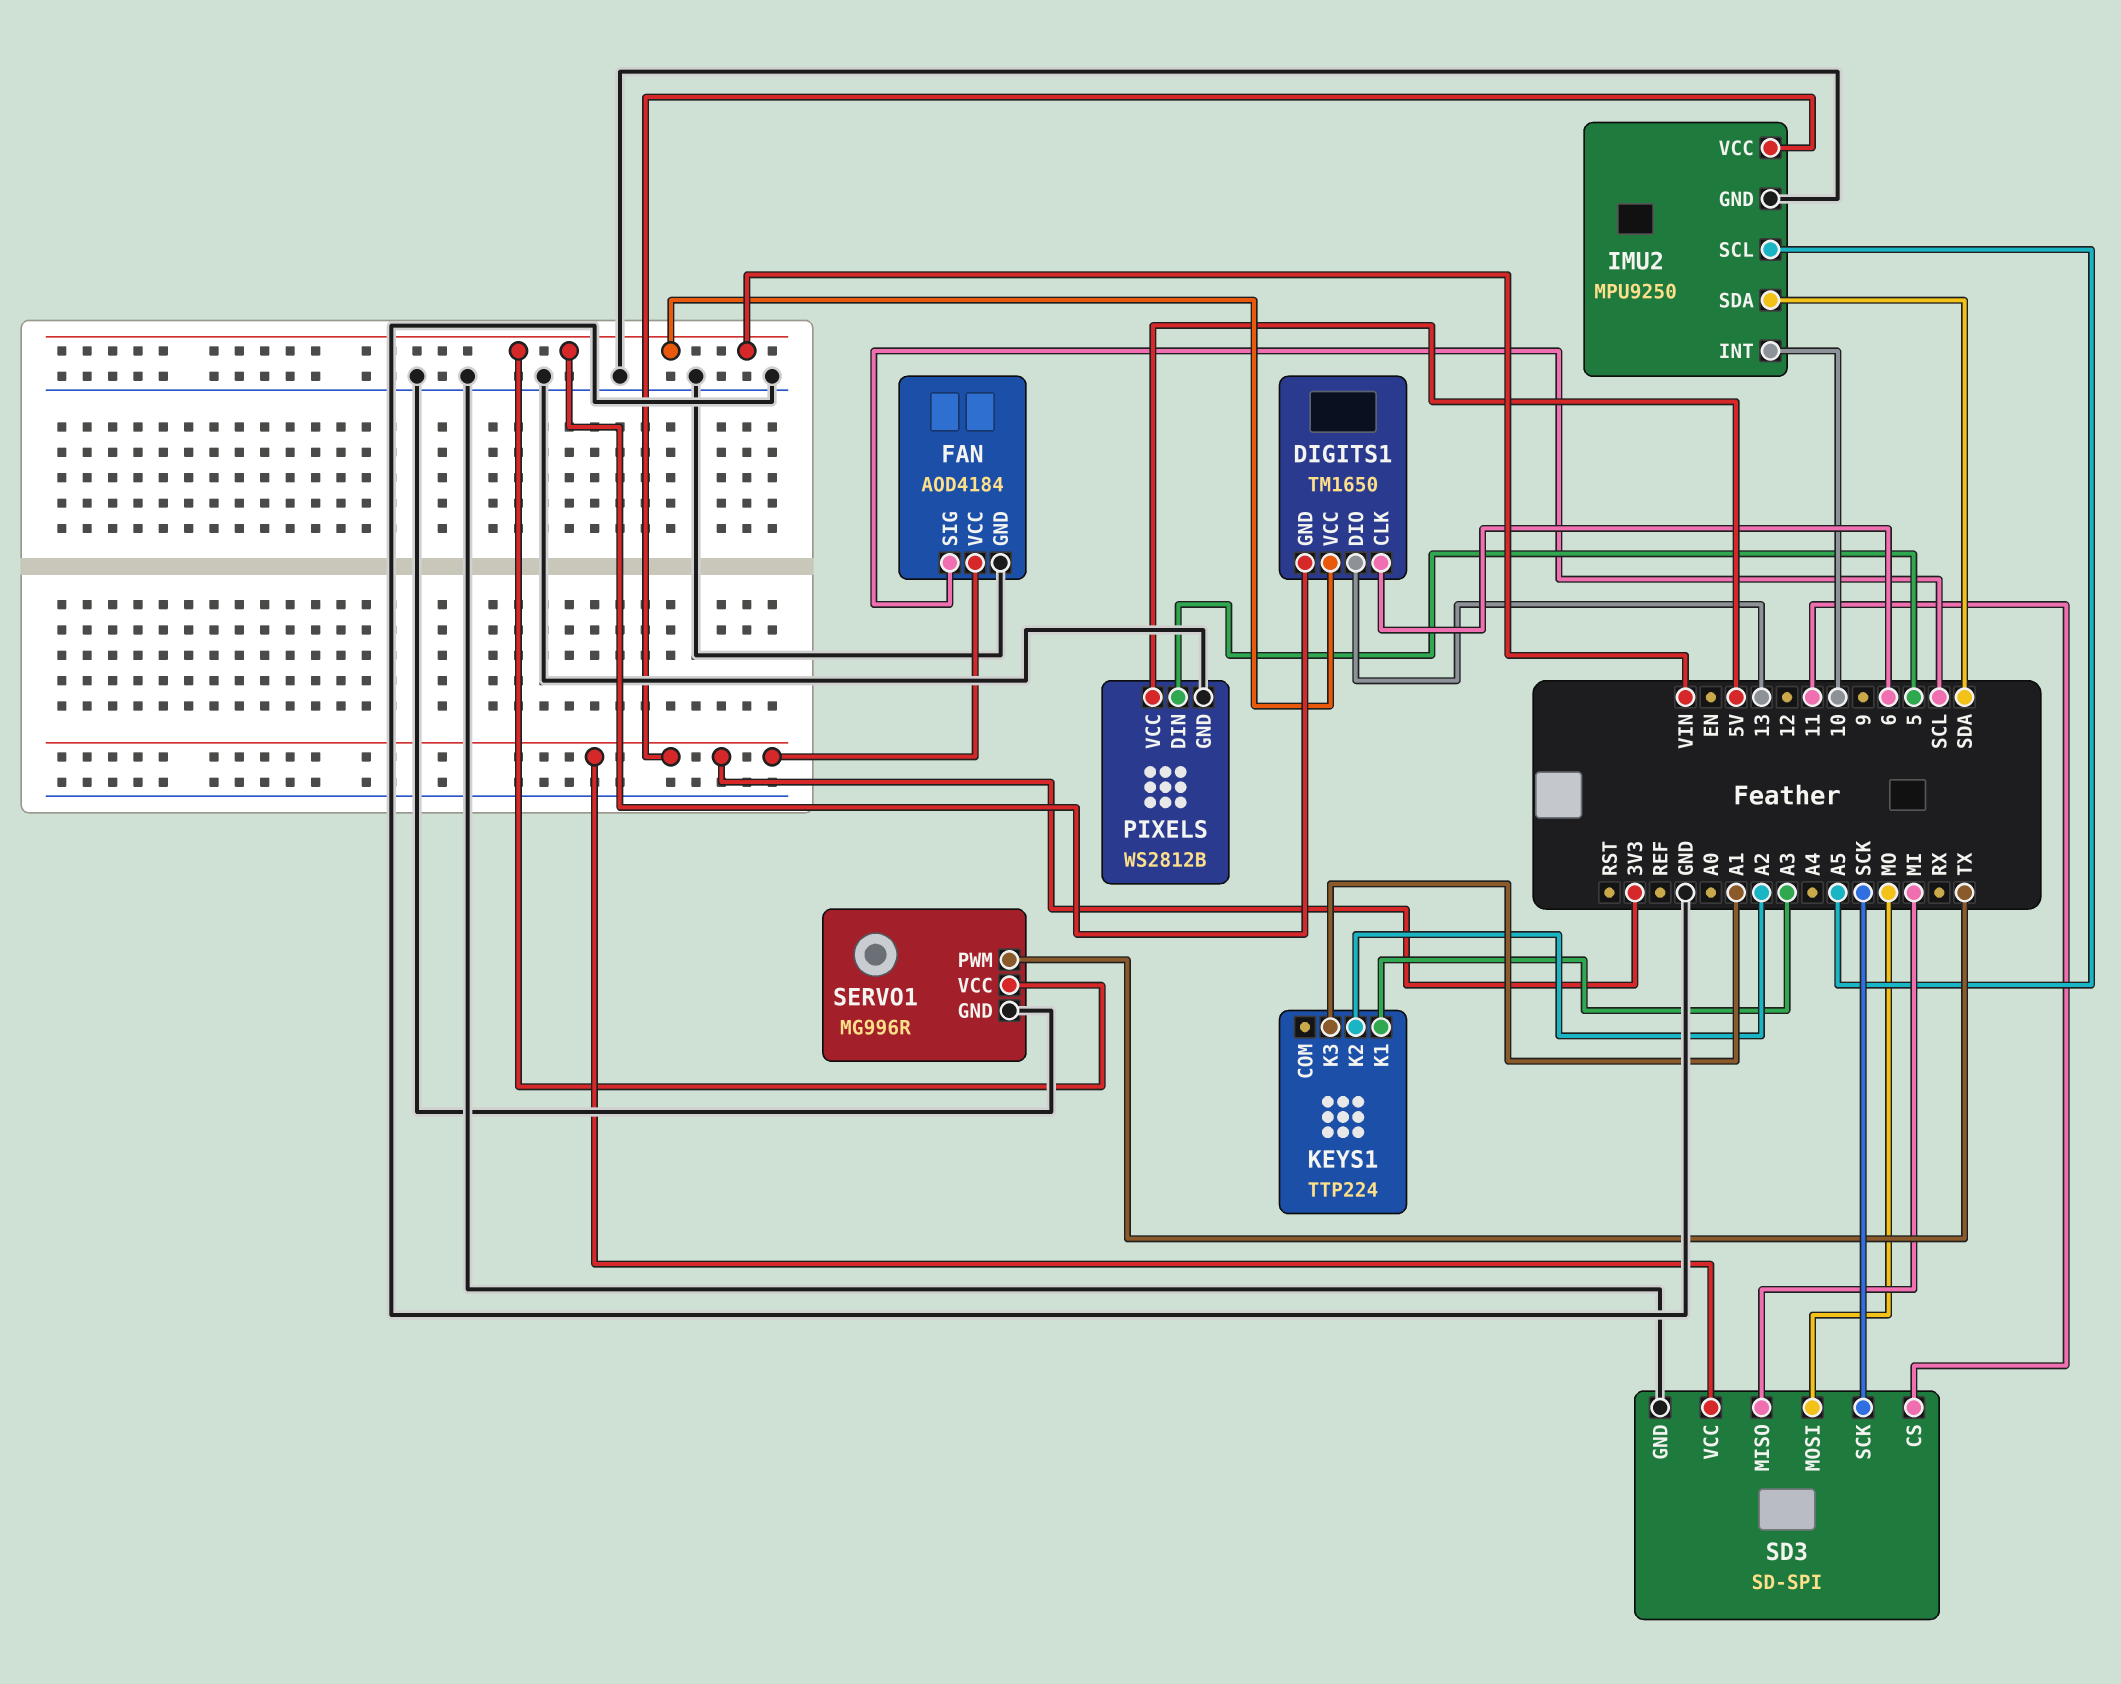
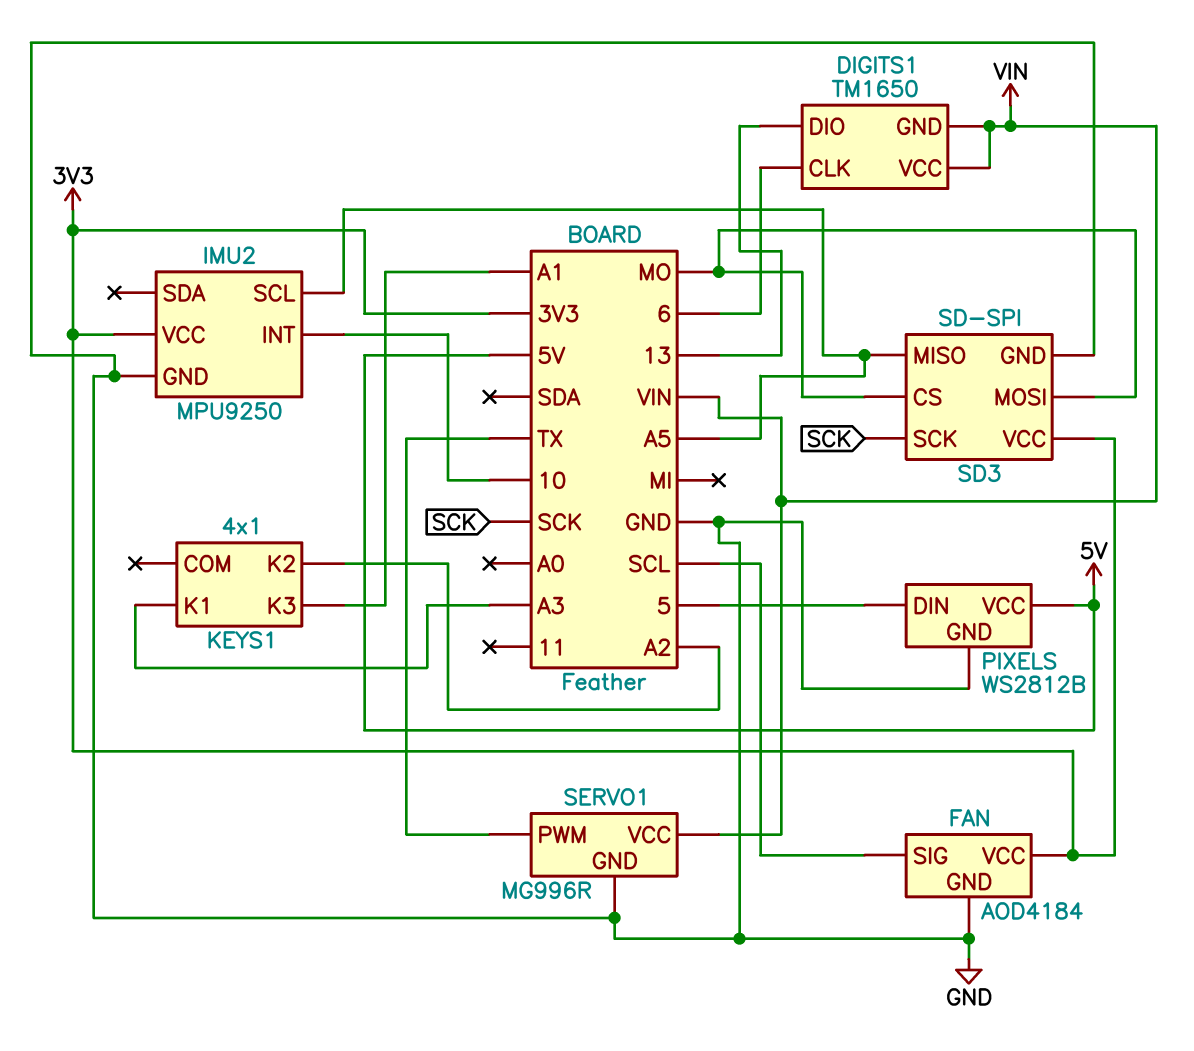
IMU2 pin SDA: SDA -> none
KEYS1: TTP224 -> 4x1
SD3 pin CS: 11 -> MO
SD3 pin MISO: MI -> A5

